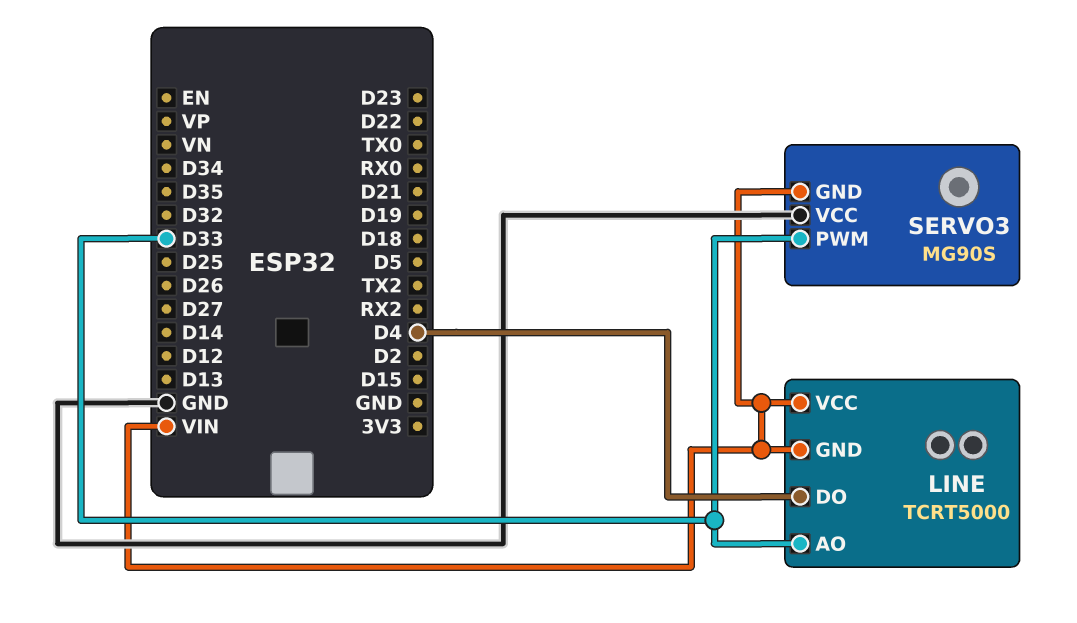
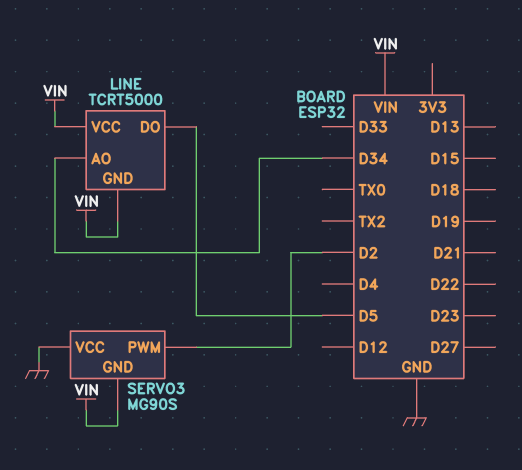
LINE pin AO: D33 -> D34
LINE pin DO: D4 -> D5
SERVO3 pin PWM: D33 -> D2

